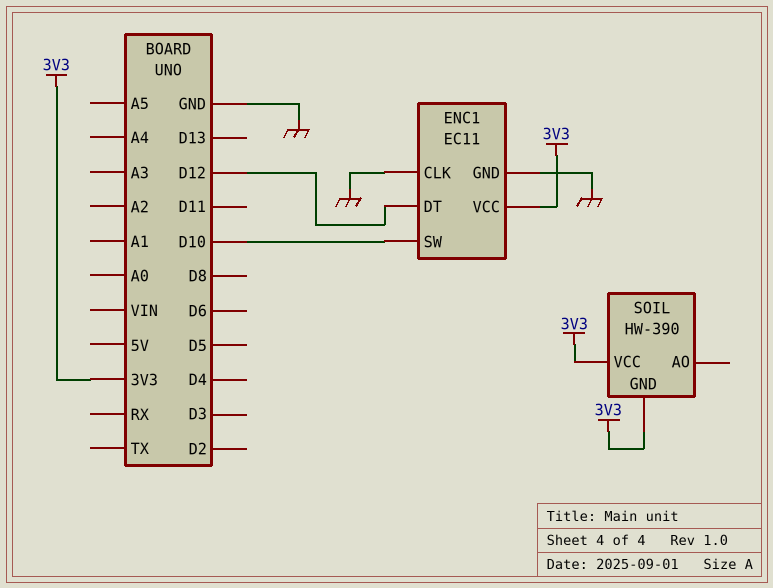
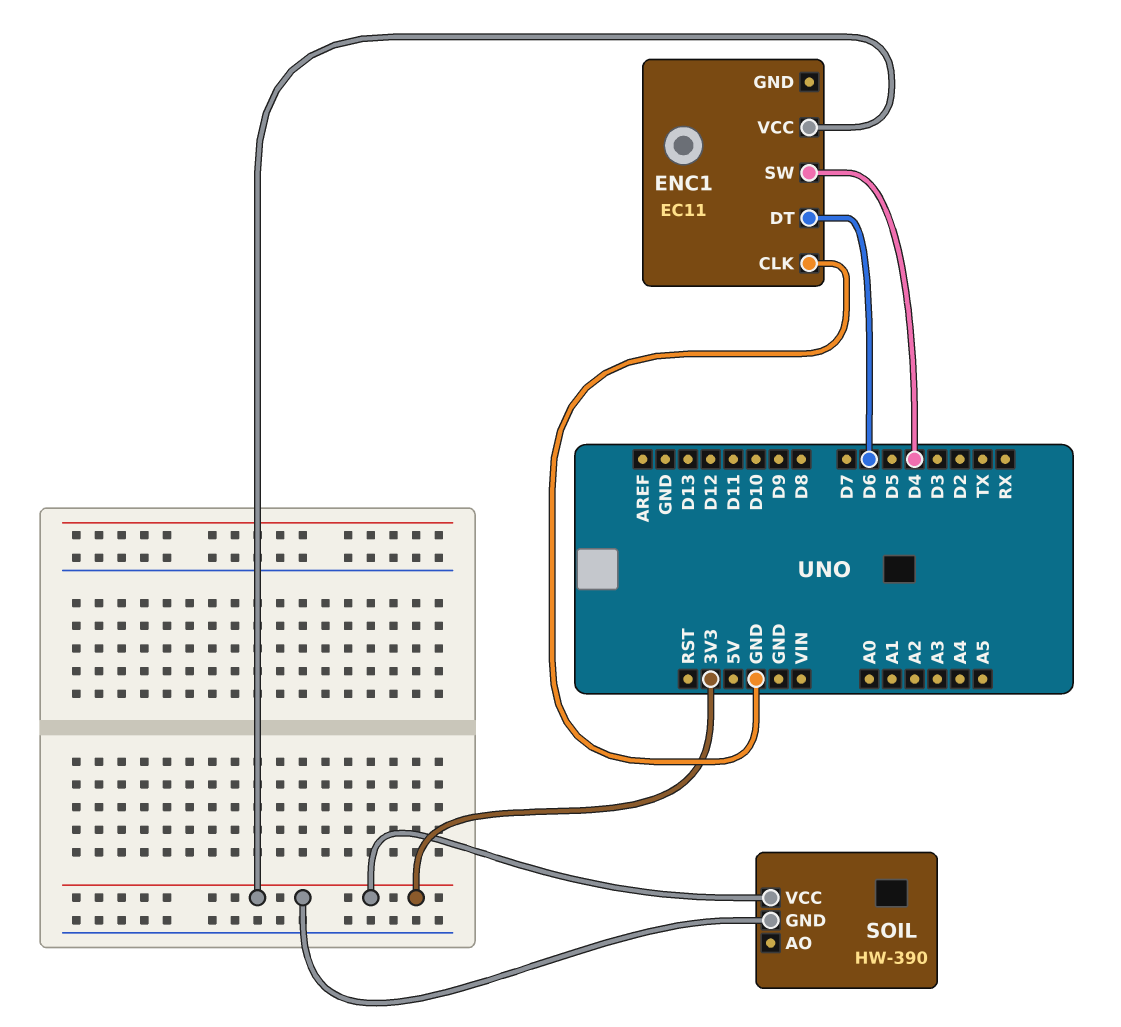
ENC1 pin DT: D12 -> D6
ENC1 pin GND: GND -> none
ENC1 pin SW: D10 -> D4

